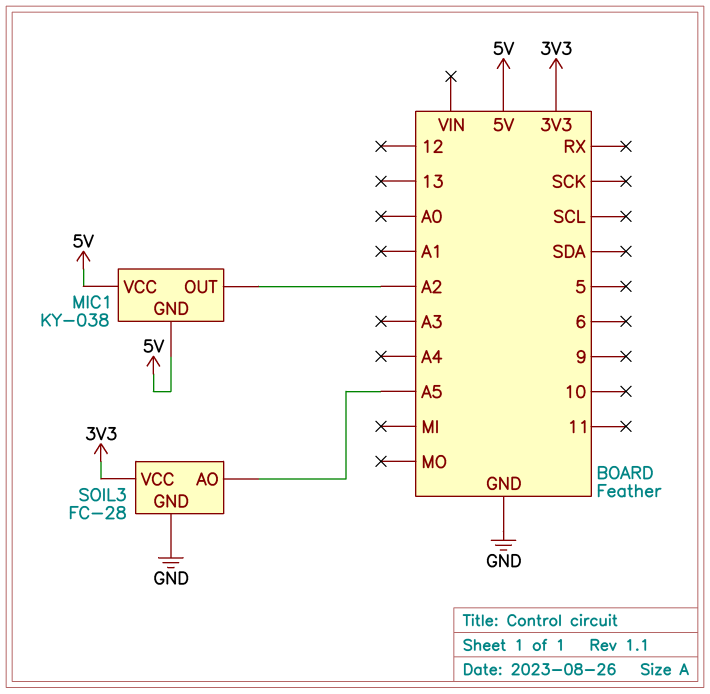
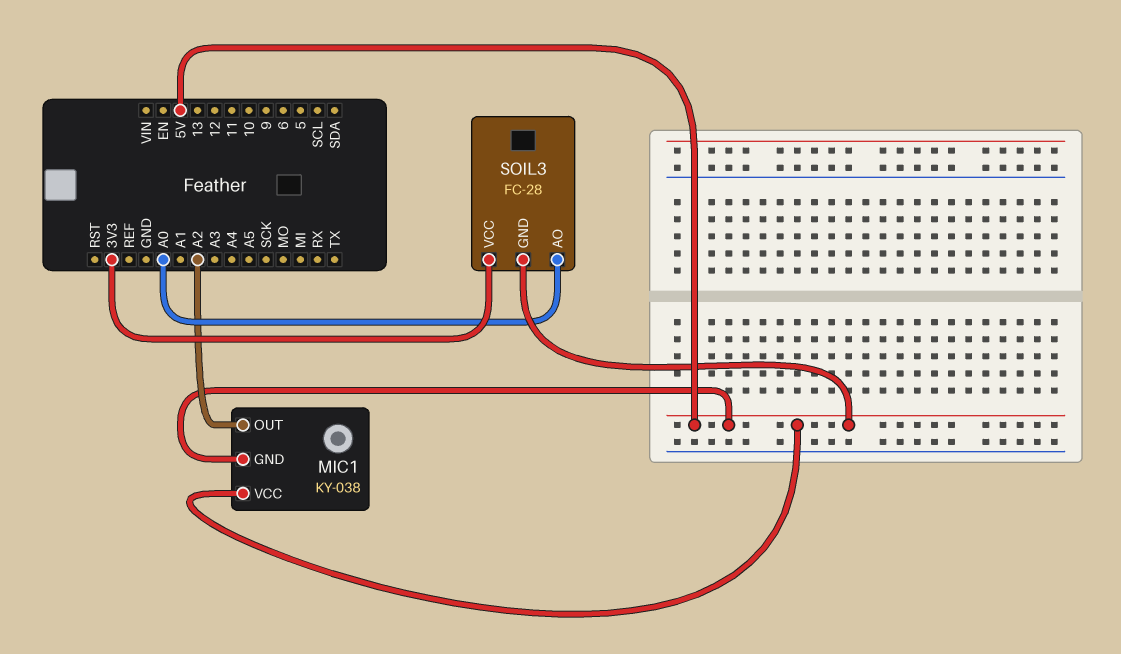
SOIL3 pin AO: A5 -> A0
SOIL3 pin GND: GND -> 5V

